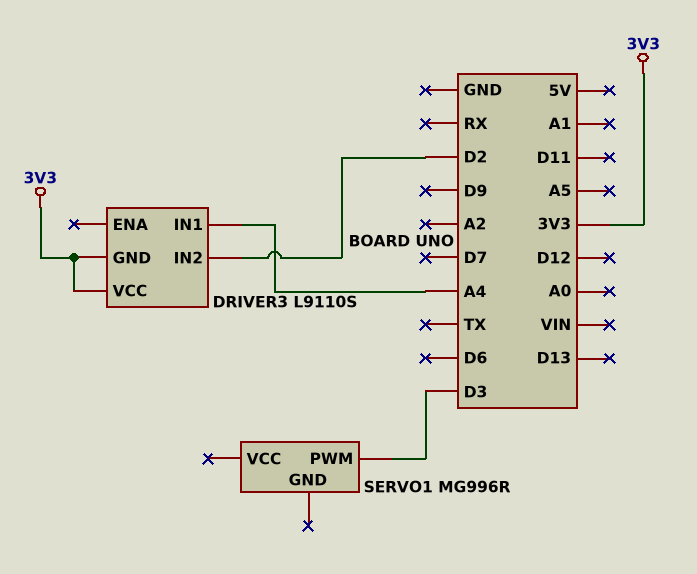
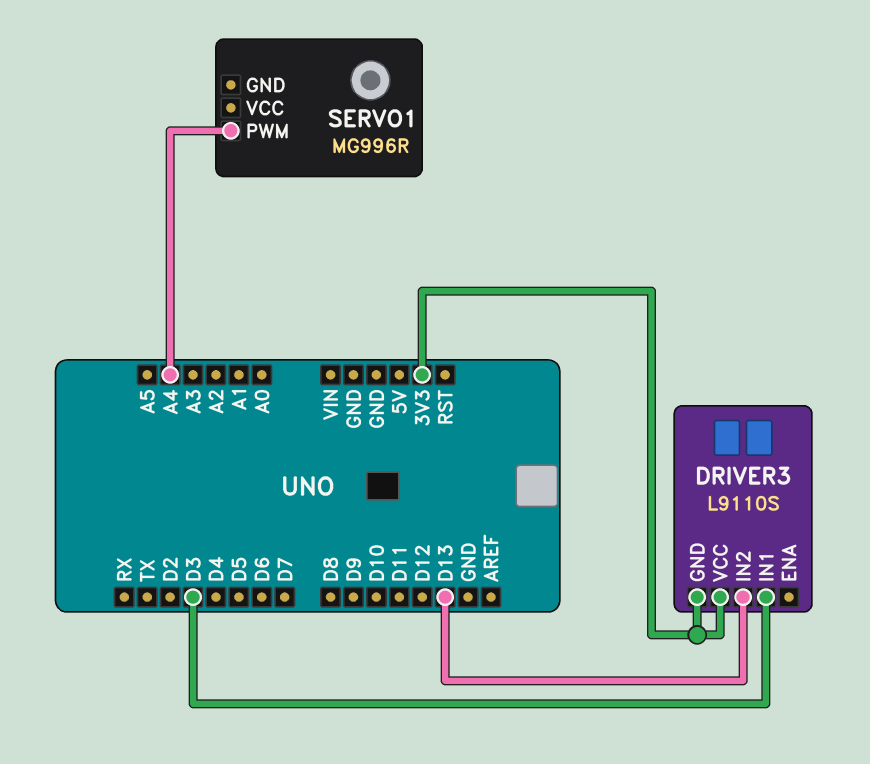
DRIVER3 pin IN1: A4 -> D3
DRIVER3 pin IN2: D2 -> D13
SERVO1 pin PWM: D3 -> A4

